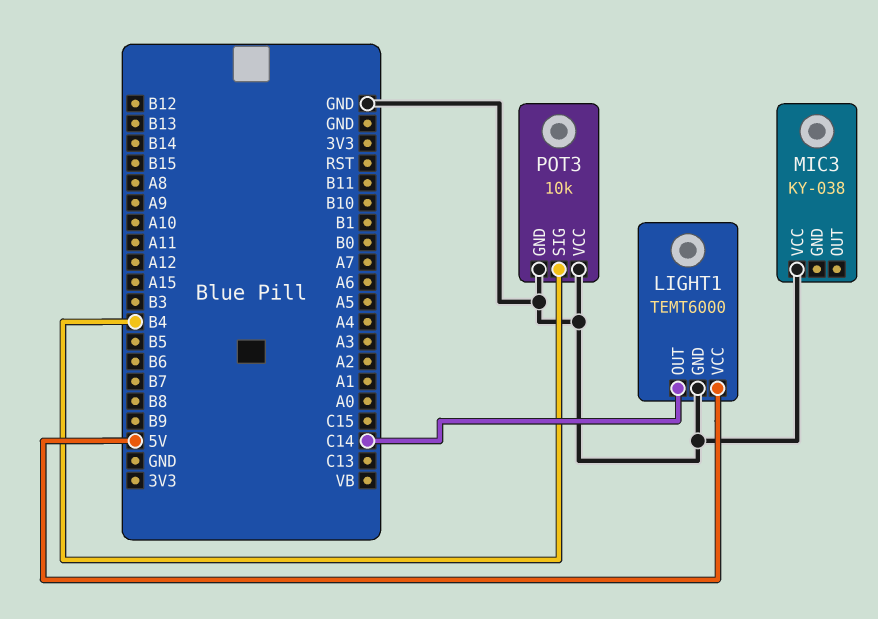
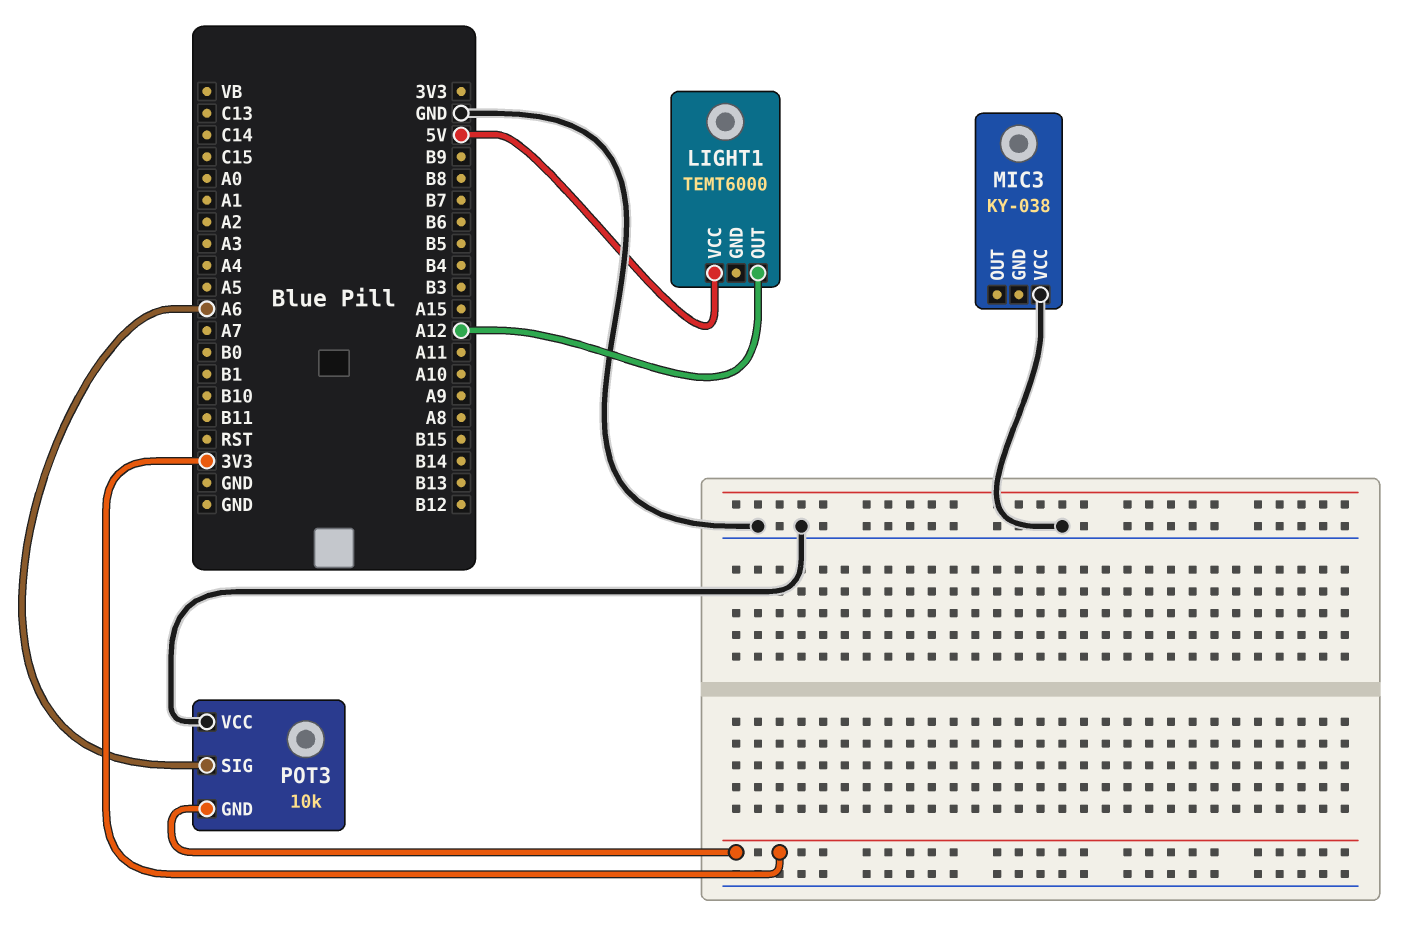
LIGHT1 pin GND: GND -> none
LIGHT1 pin OUT: C14 -> A12
POT3 pin GND: GND -> 3V3
POT3 pin SIG: B4 -> A6

